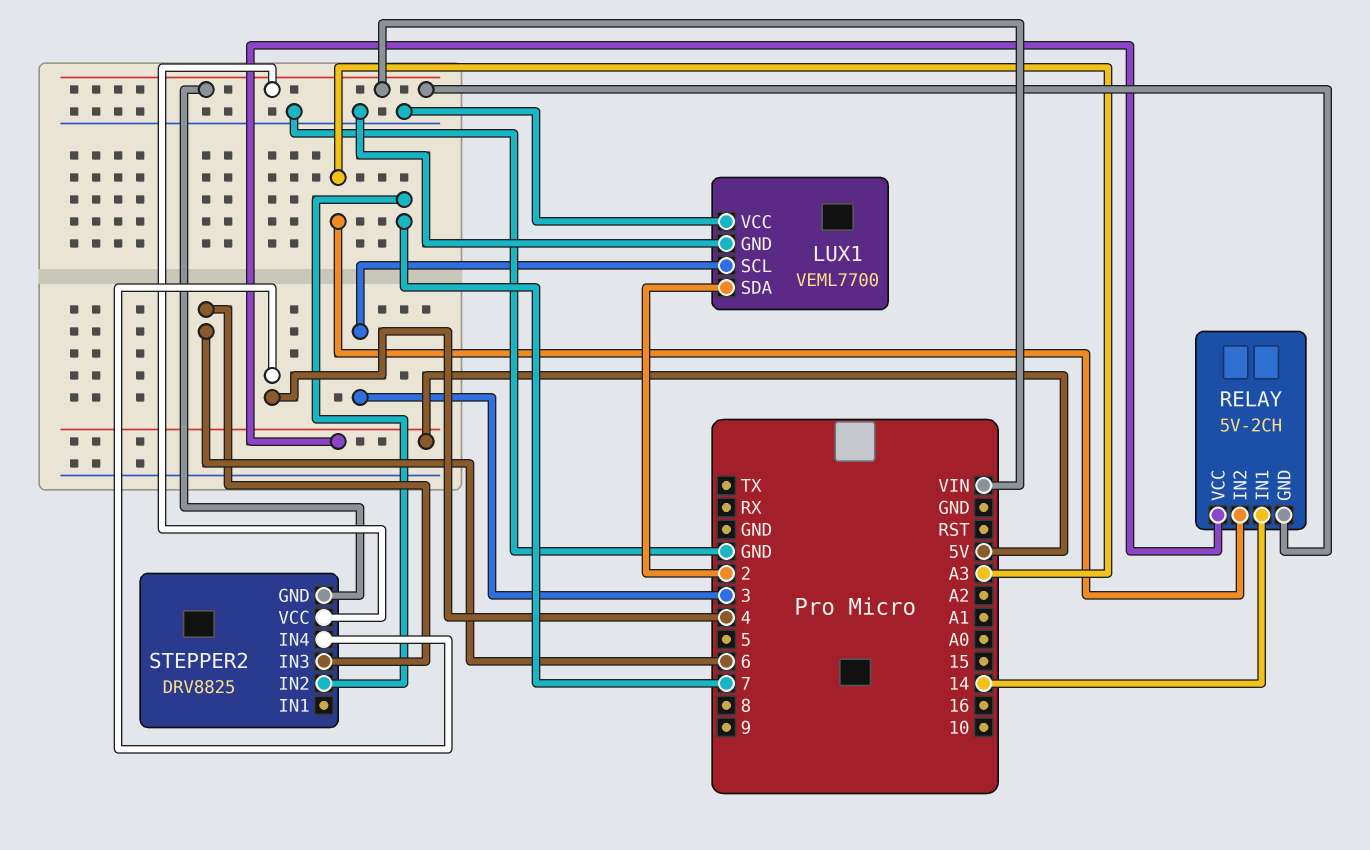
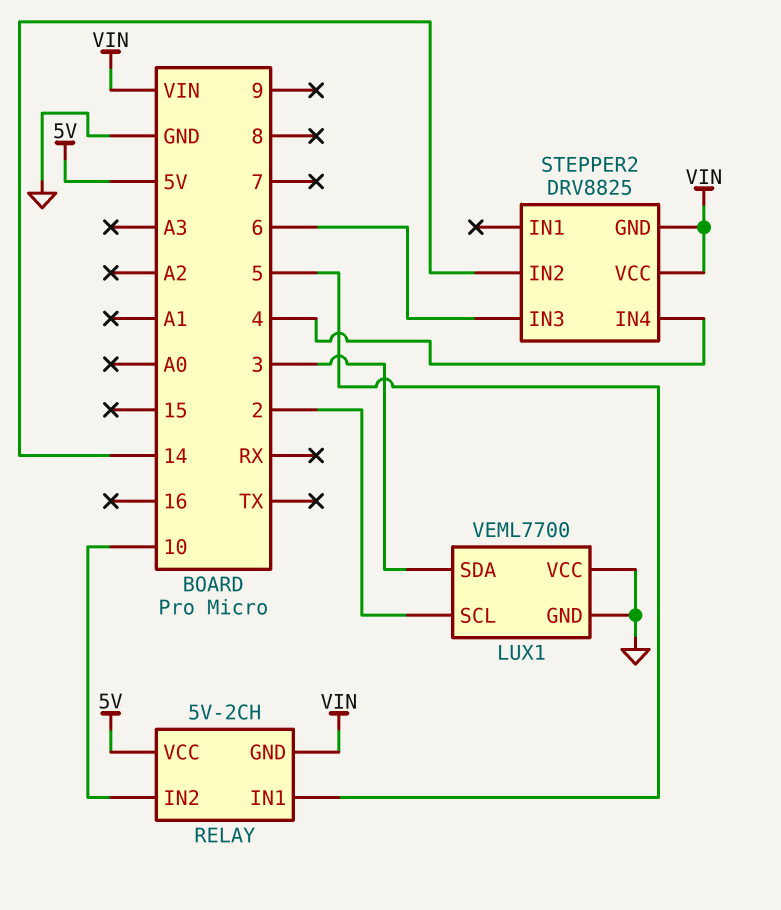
LUX1 pin SCL: 3 -> 2
LUX1 pin SDA: 2 -> 3
RELAY pin IN1: 14 -> 5
RELAY pin IN2: A3 -> 10
STEPPER2 pin IN2: 7 -> 14

